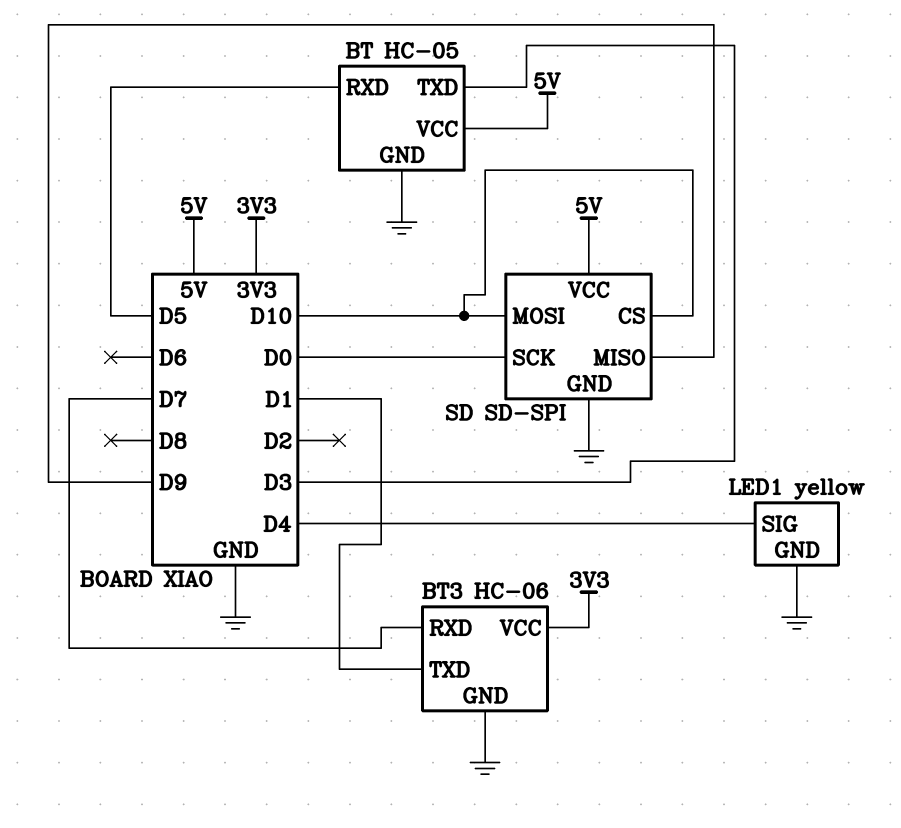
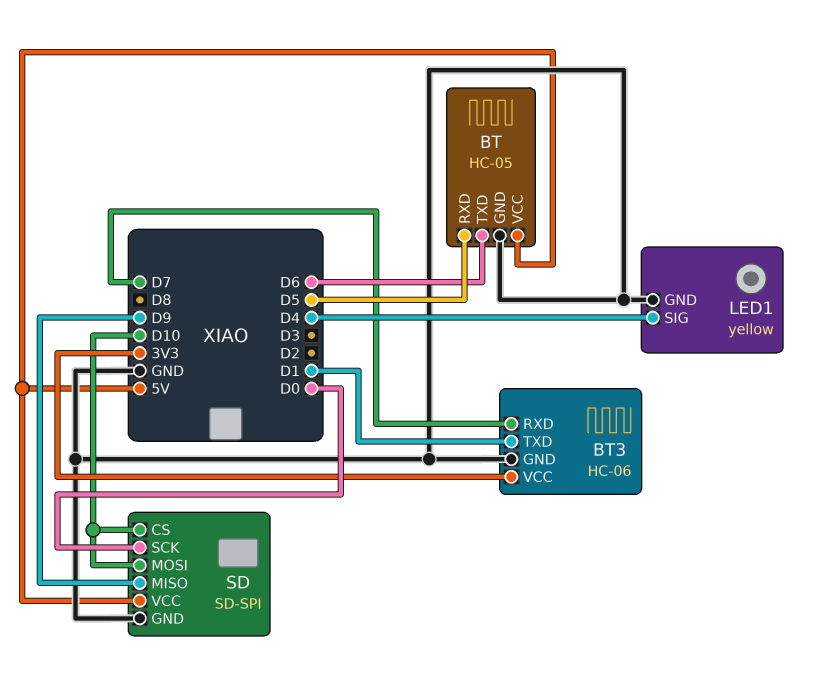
BT pin TXD: D3 -> D6

